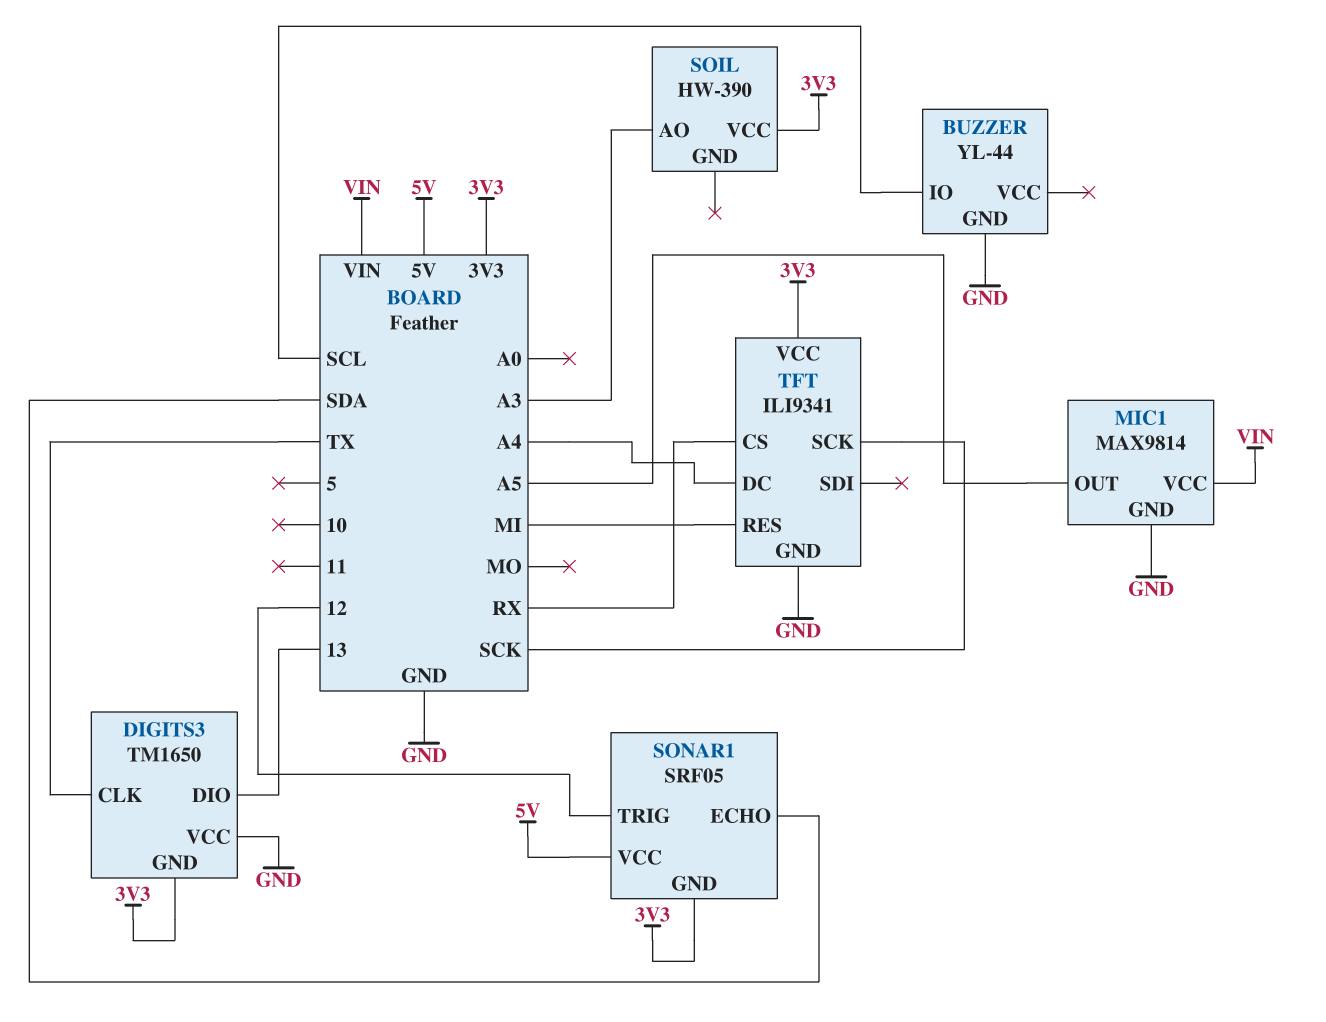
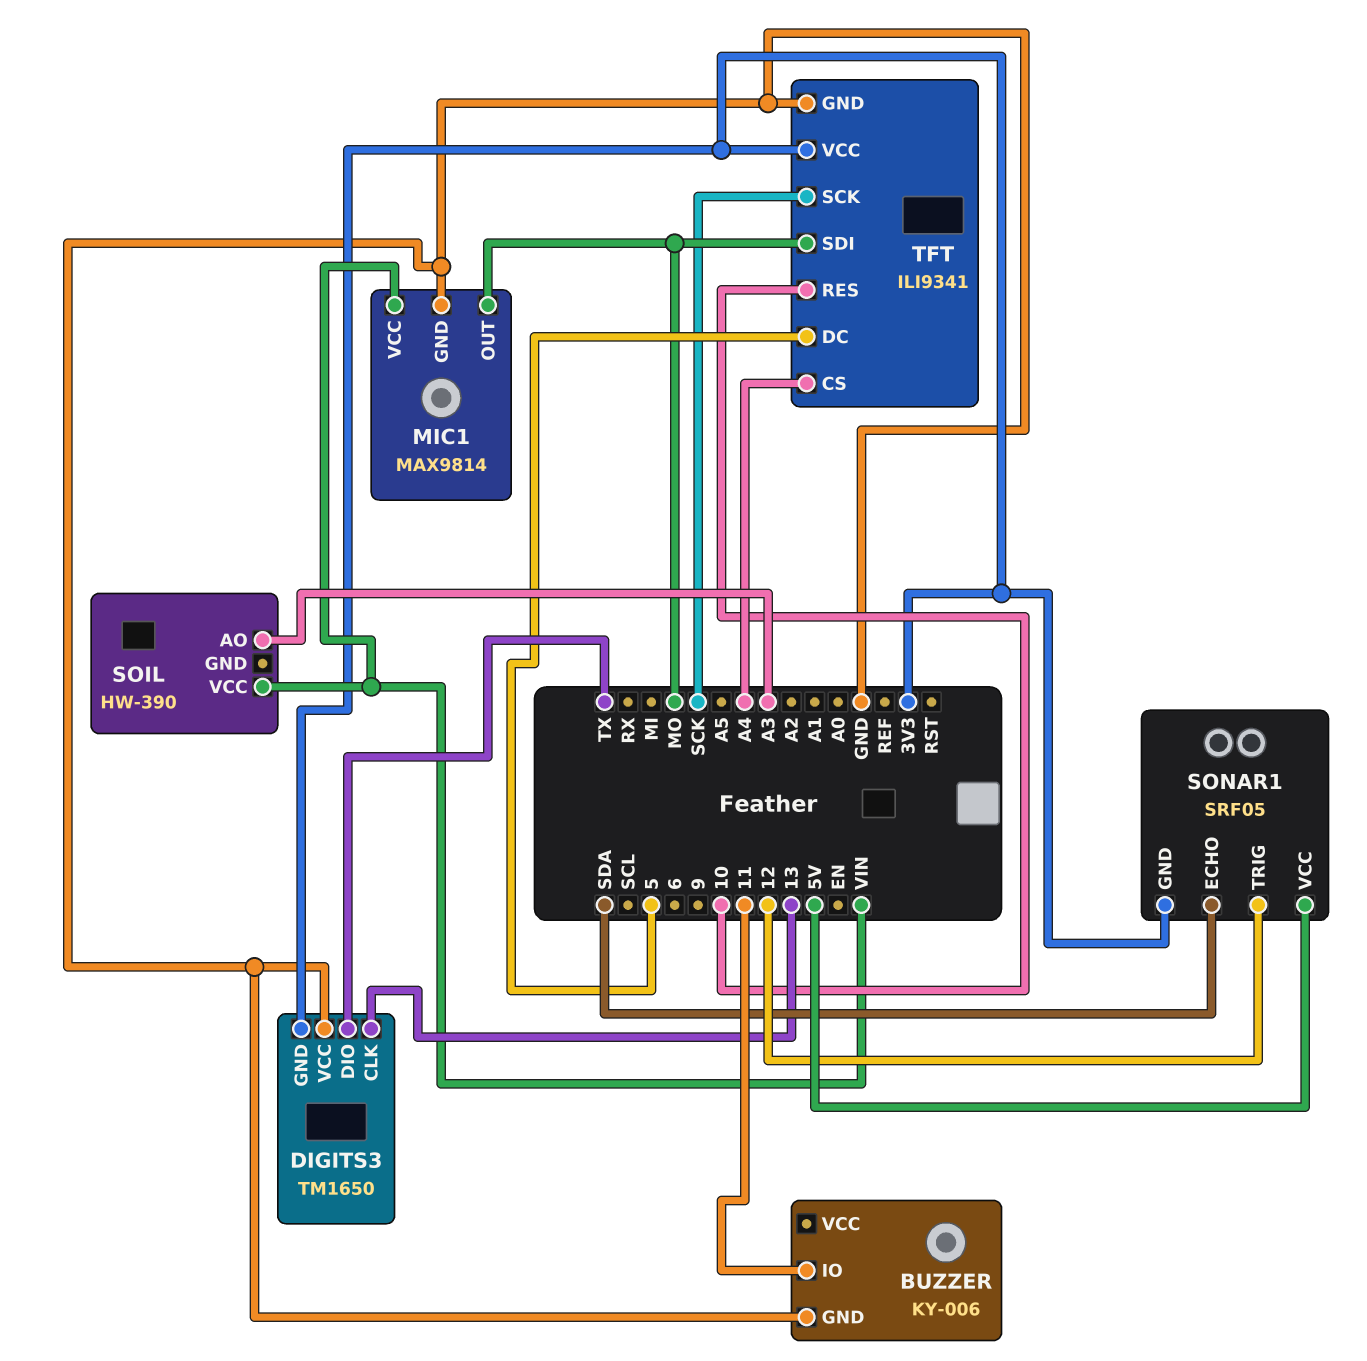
BUZZER: YL-44 -> KY-006
BUZZER pin IO: SCL -> 11
DIGITS3 pin CLK: TX -> 13
DIGITS3 pin DIO: 13 -> TX
MIC1 pin OUT: A5 -> MO
SOIL pin VCC: 3V3 -> VIN
TFT pin CS: RX -> A4
TFT pin DC: A4 -> 5
TFT pin RES: MI -> 10
TFT pin SDI: none -> MO

